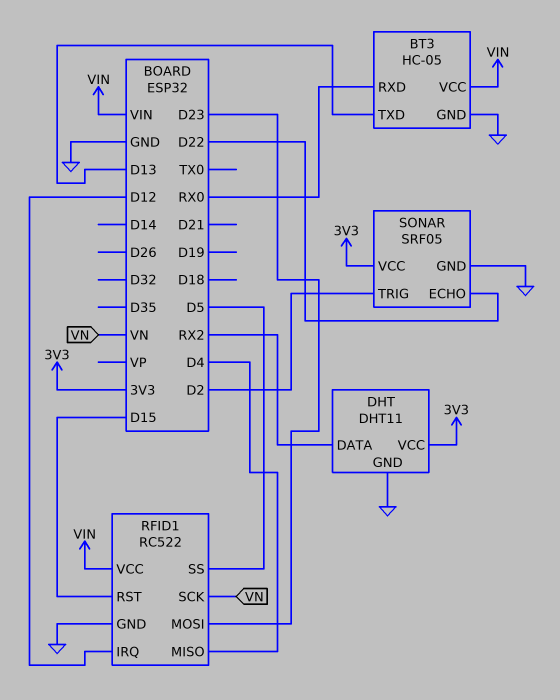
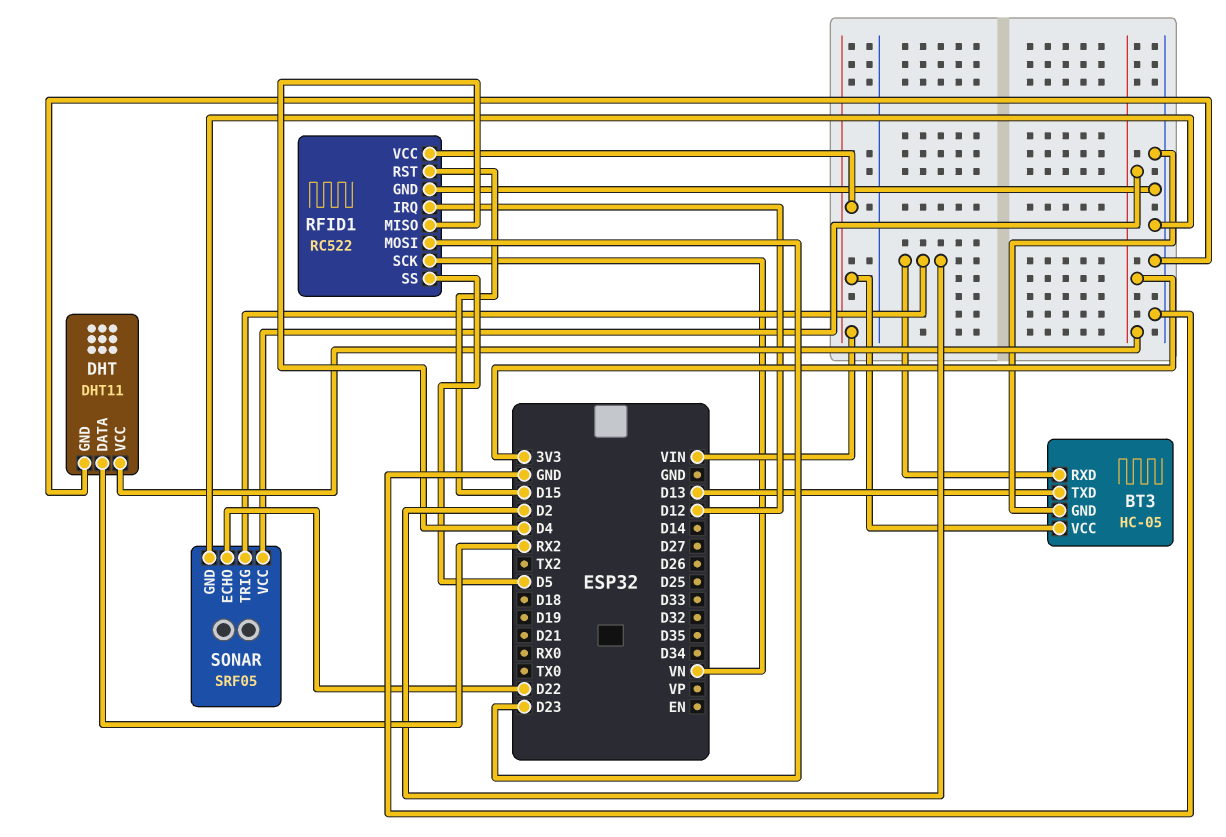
BT3 pin RXD: RX0 -> D2

